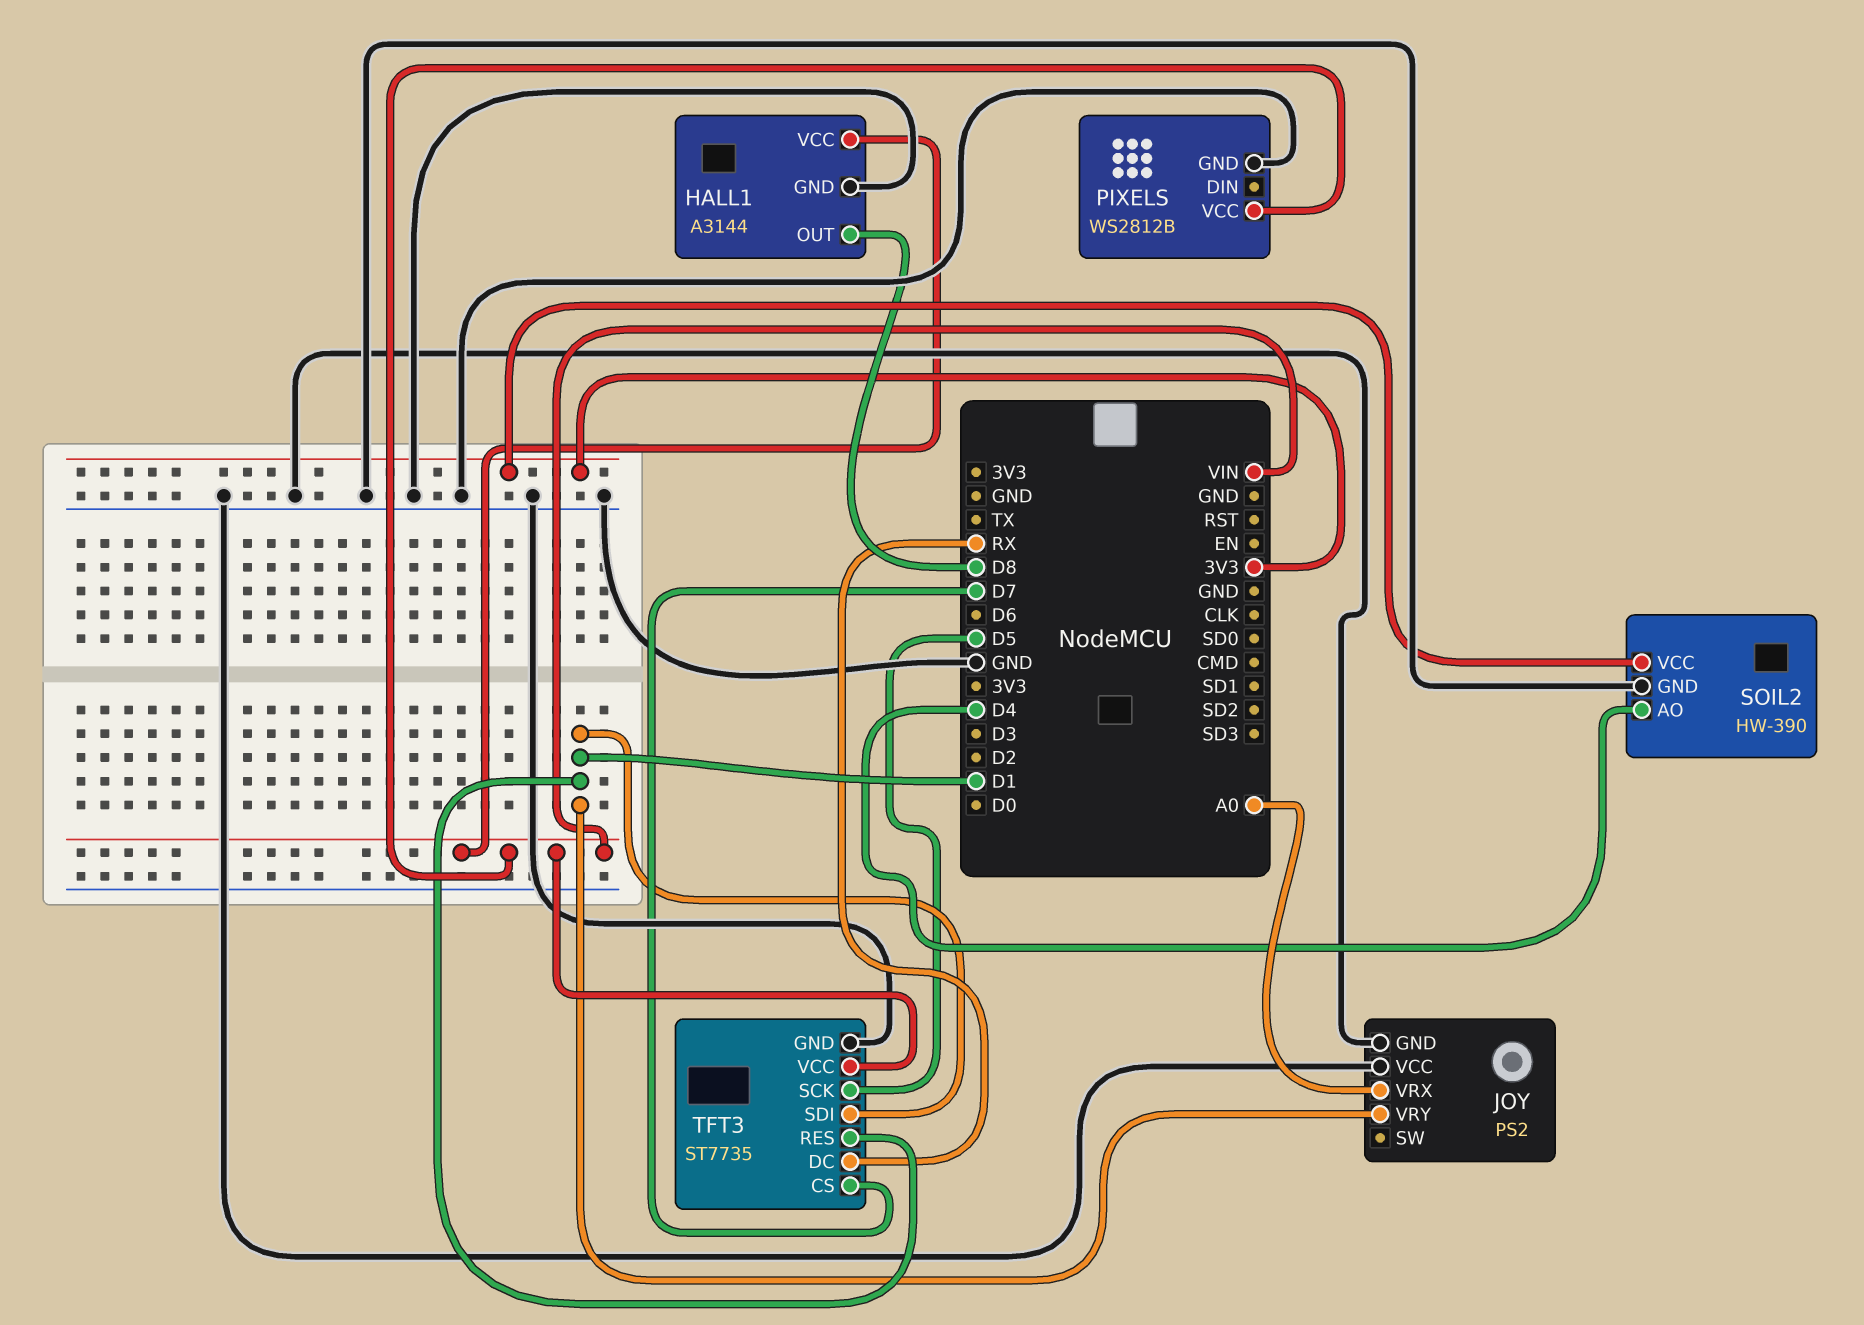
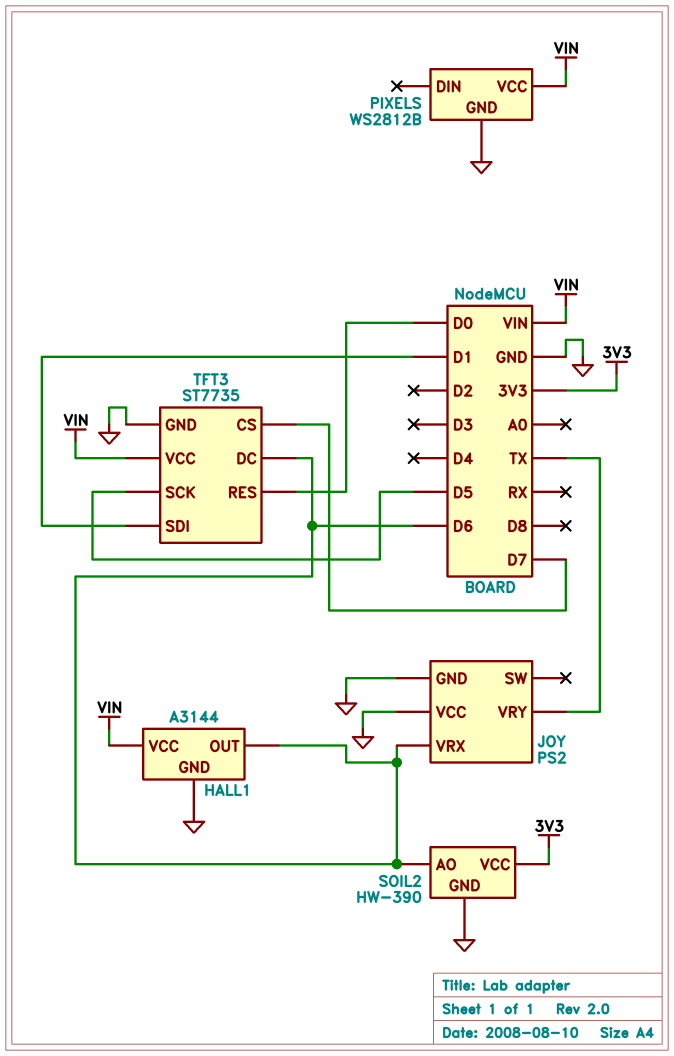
HALL1 pin OUT: D8 -> D6
JOY pin VRX: A0 -> D6
JOY pin VRY: D1 -> TX
SOIL2 pin AO: D4 -> D6
TFT3 pin DC: RX -> D6
TFT3 pin RES: D1 -> D0

